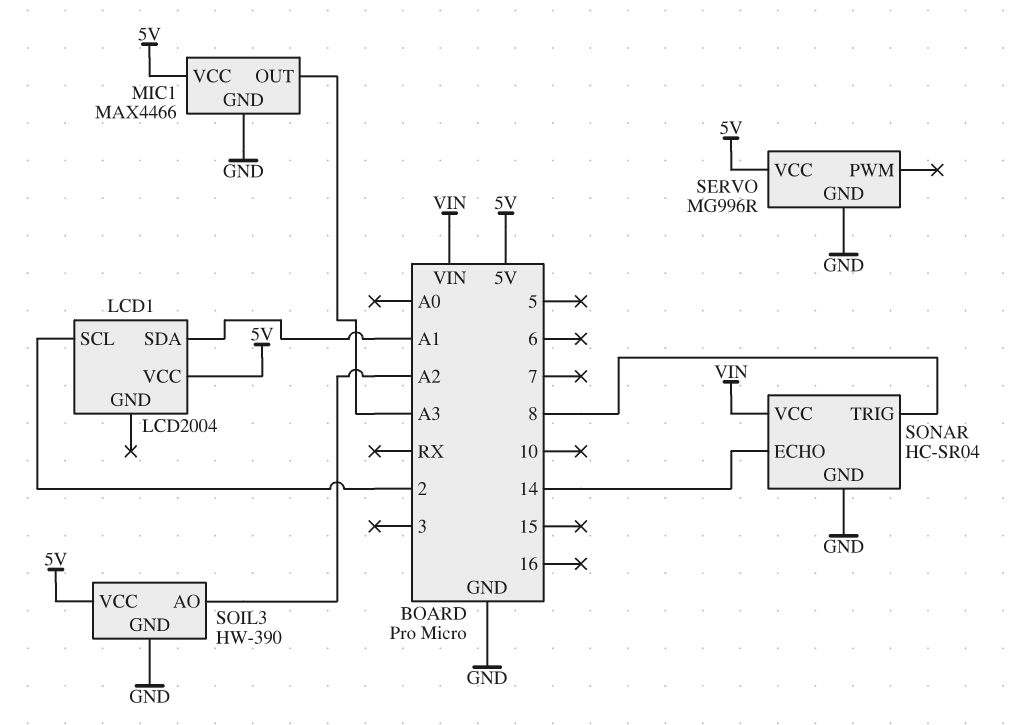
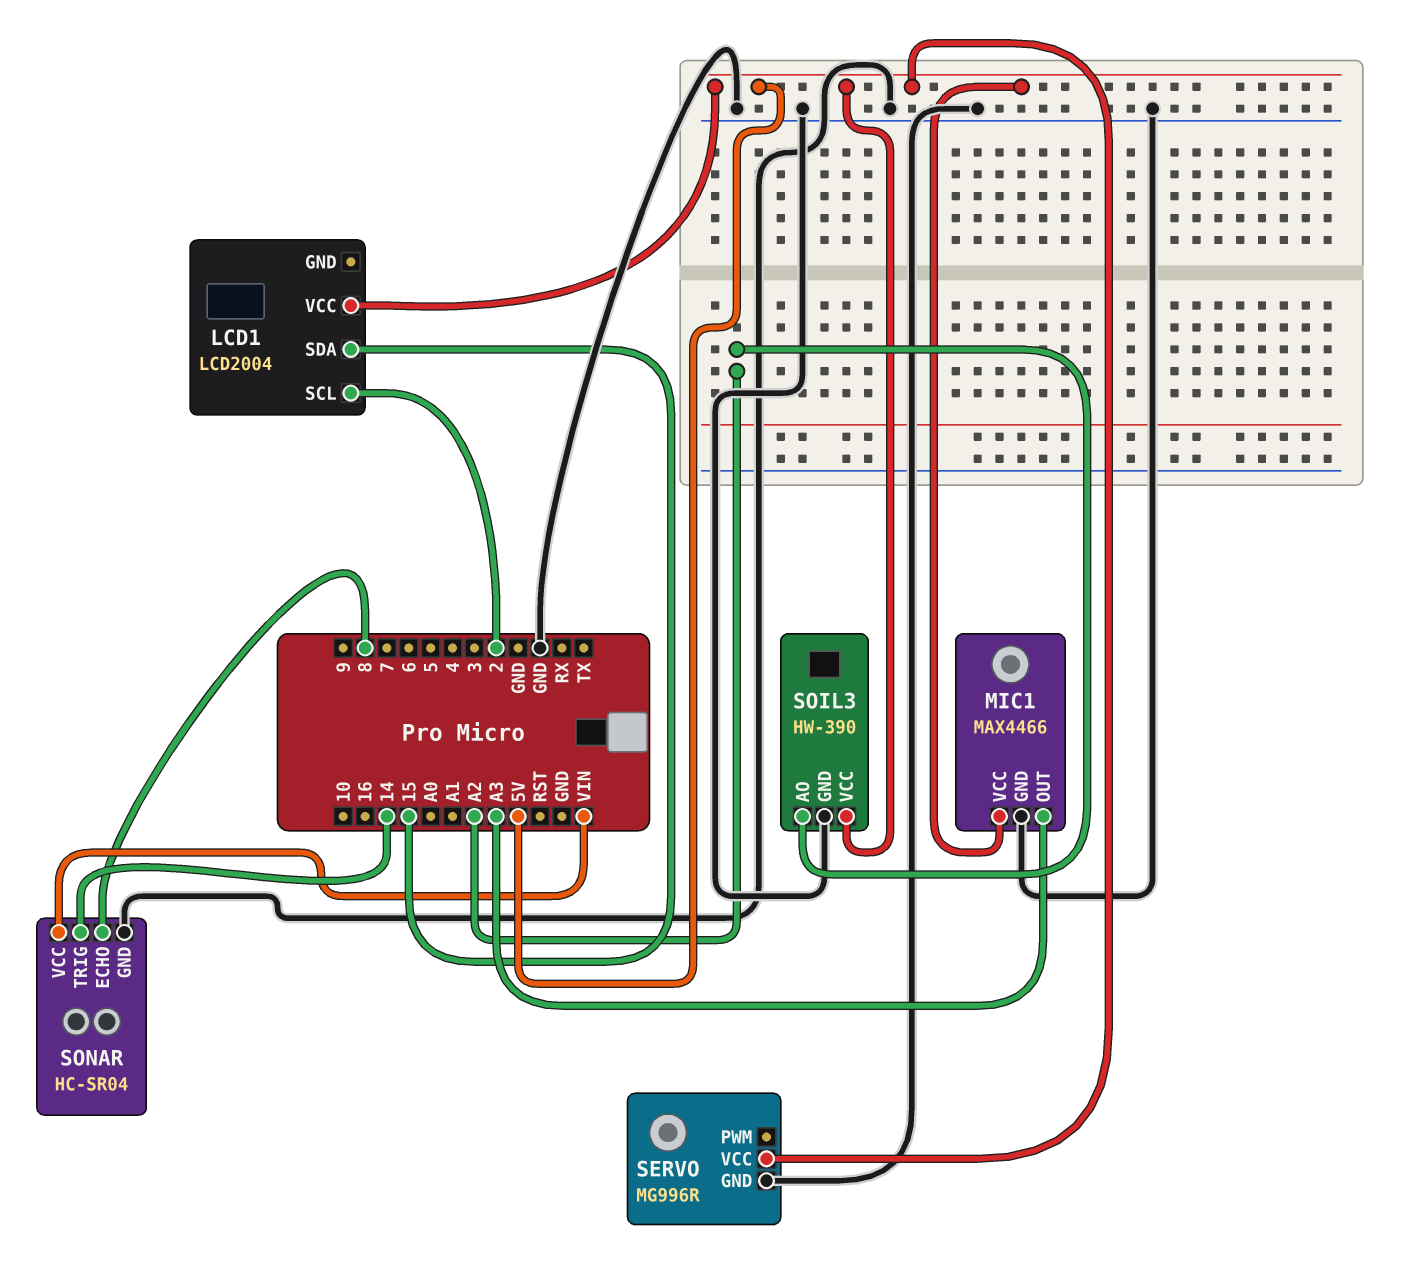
LCD1 pin SDA: A1 -> 15
SONAR pin ECHO: 14 -> 8
SONAR pin TRIG: 8 -> 14

